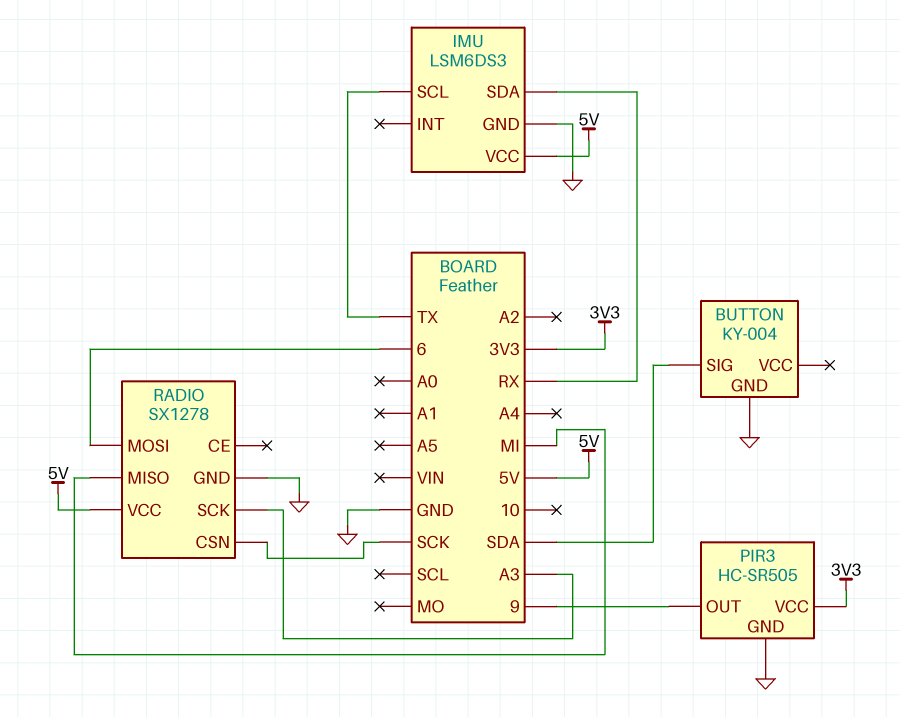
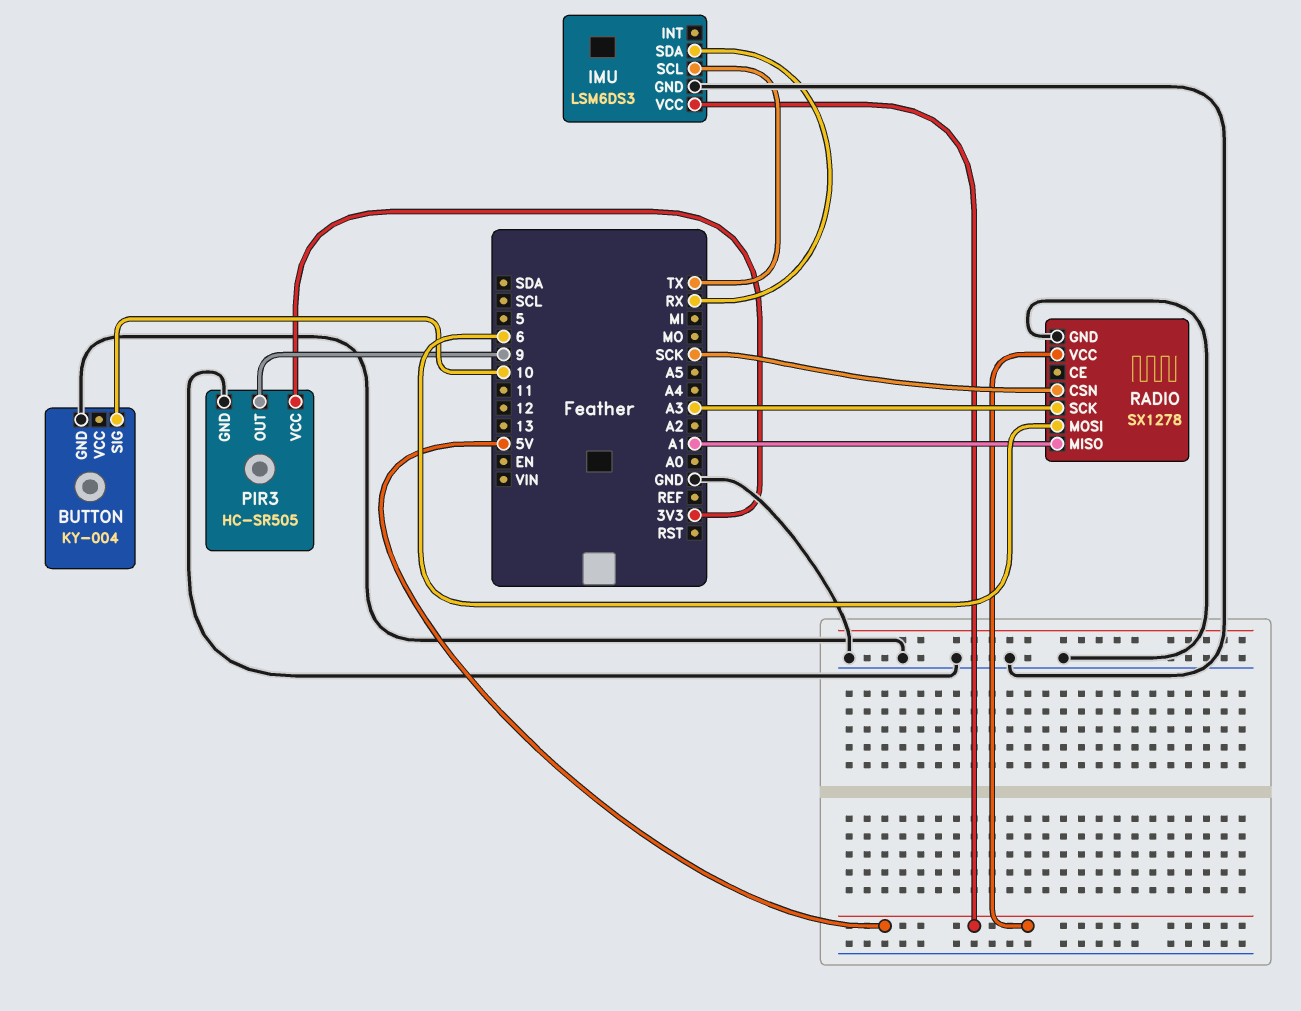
BUTTON pin SIG: SDA -> 10
RADIO pin MISO: MI -> A1

